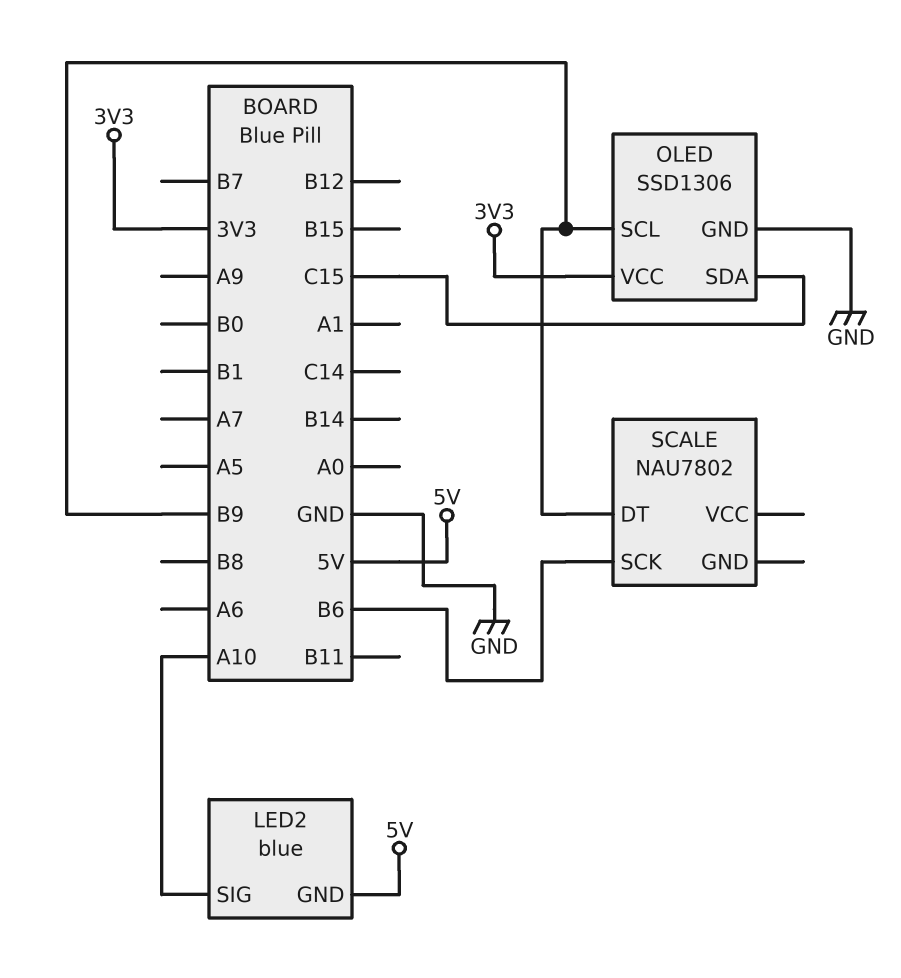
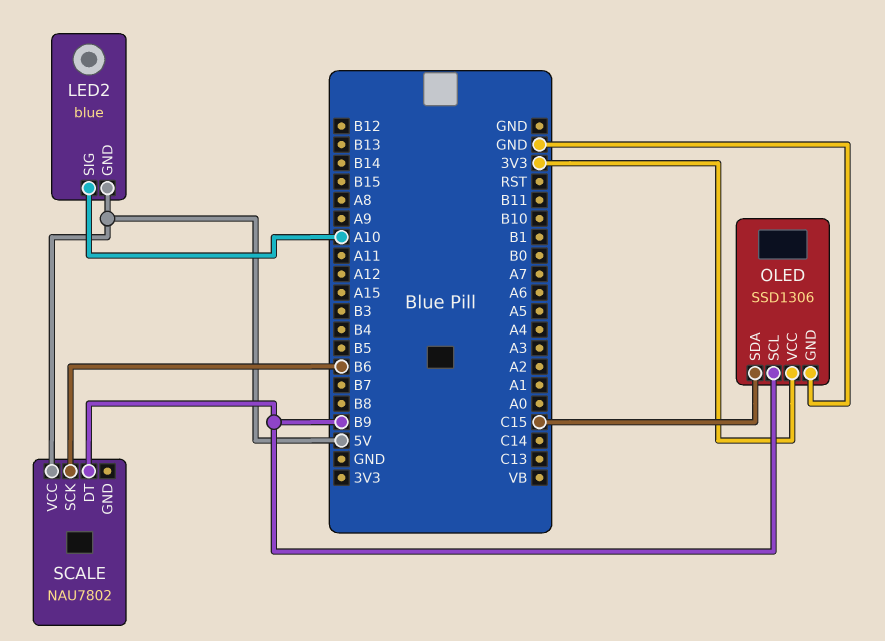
SCALE pin VCC: none -> 5V

